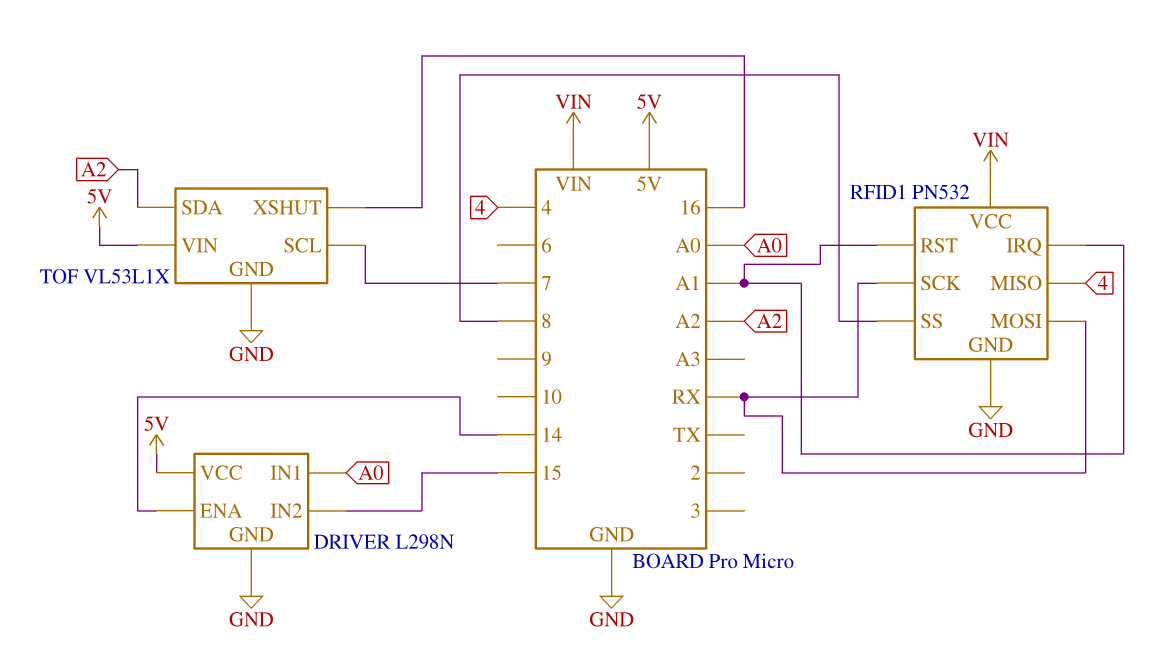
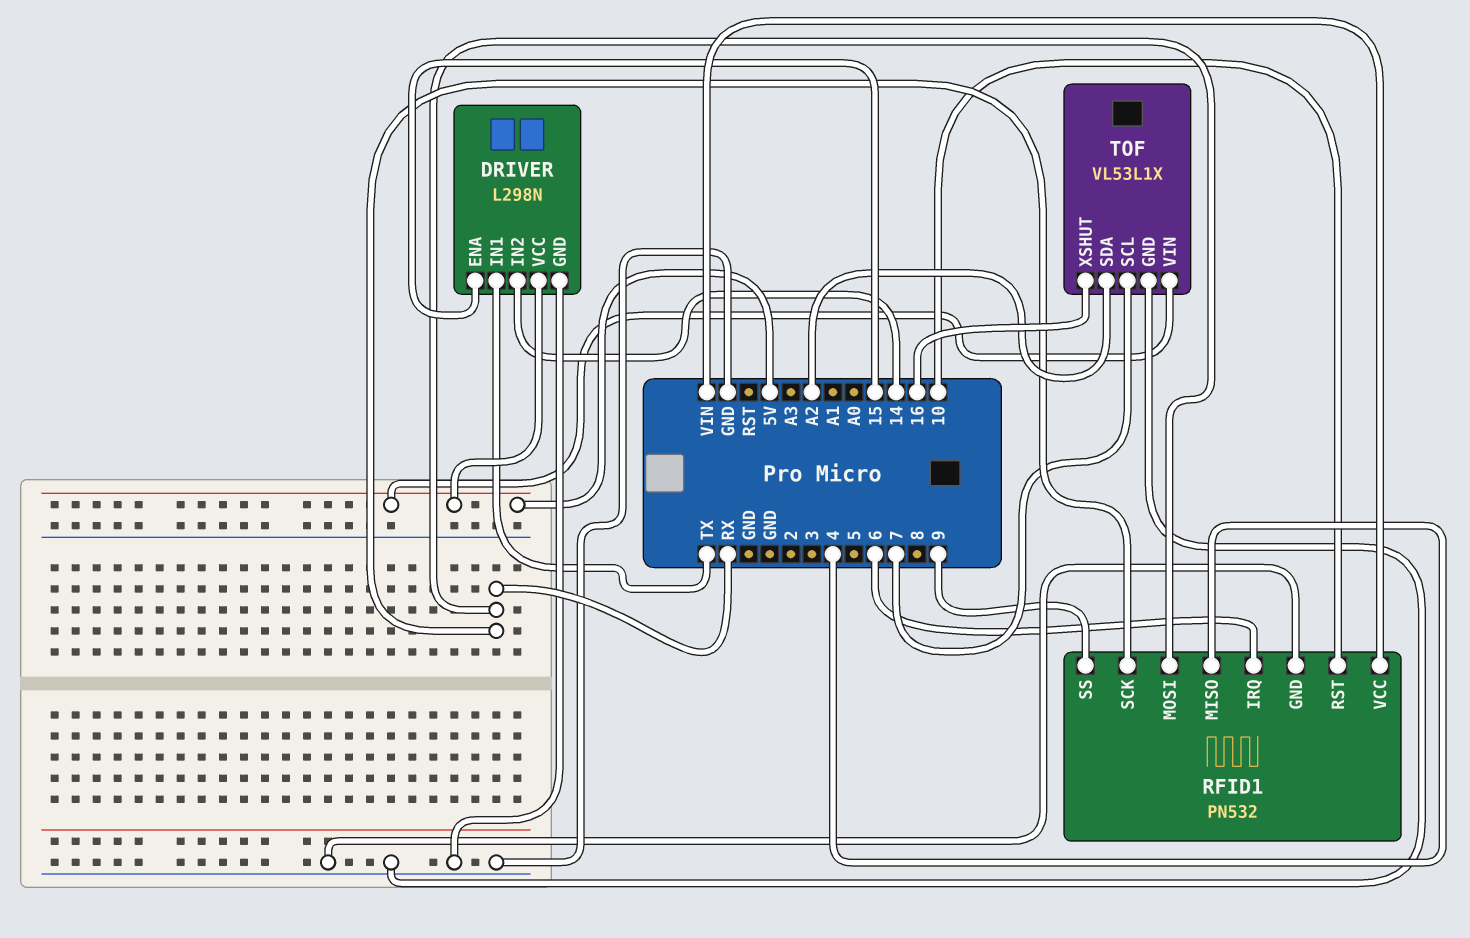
DRIVER pin ENA: 14 -> 15
DRIVER pin IN1: A0 -> TX
DRIVER pin IN2: 15 -> 14
RFID1 pin IRQ: A1 -> 6
RFID1 pin RST: A1 -> 10
RFID1 pin SS: 8 -> 9

